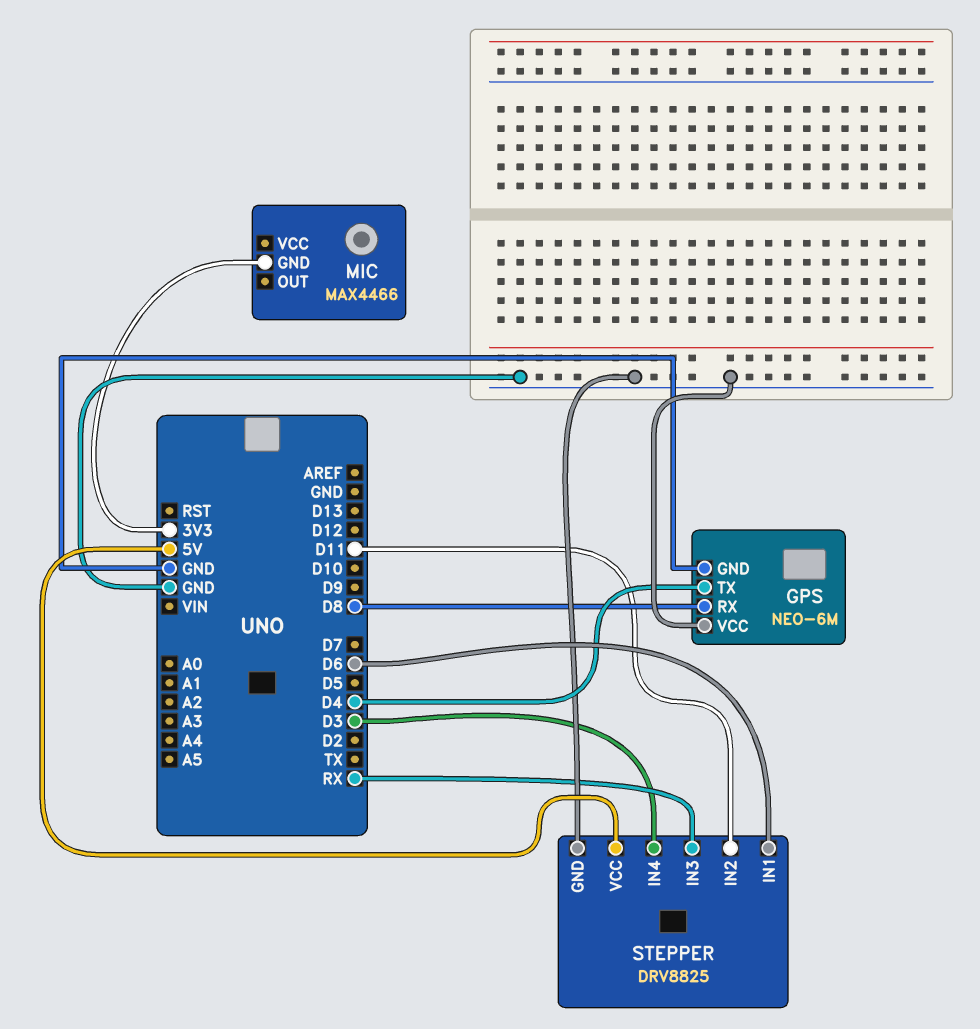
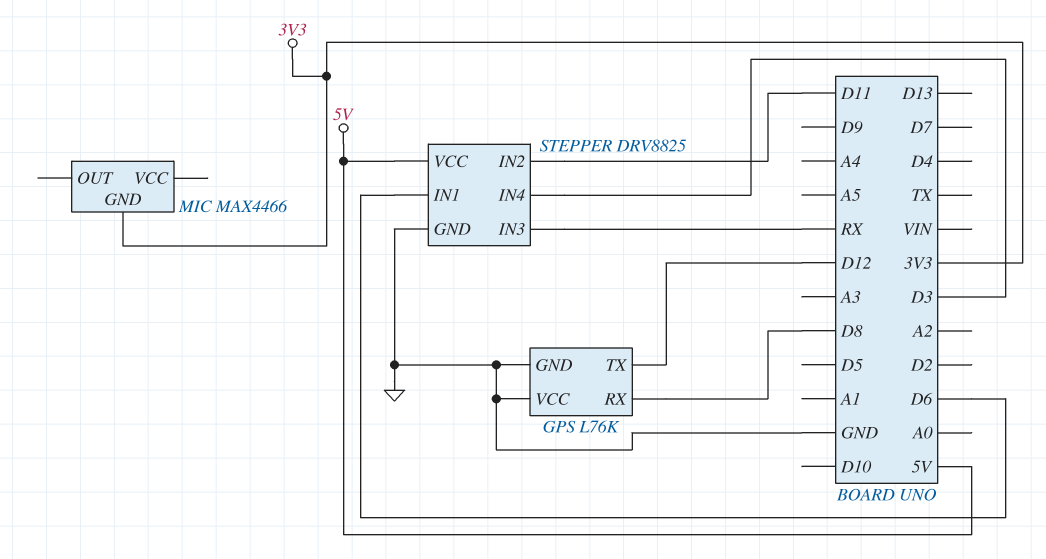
GPS: NEO-6M -> L76K
GPS pin TX: D4 -> D12

